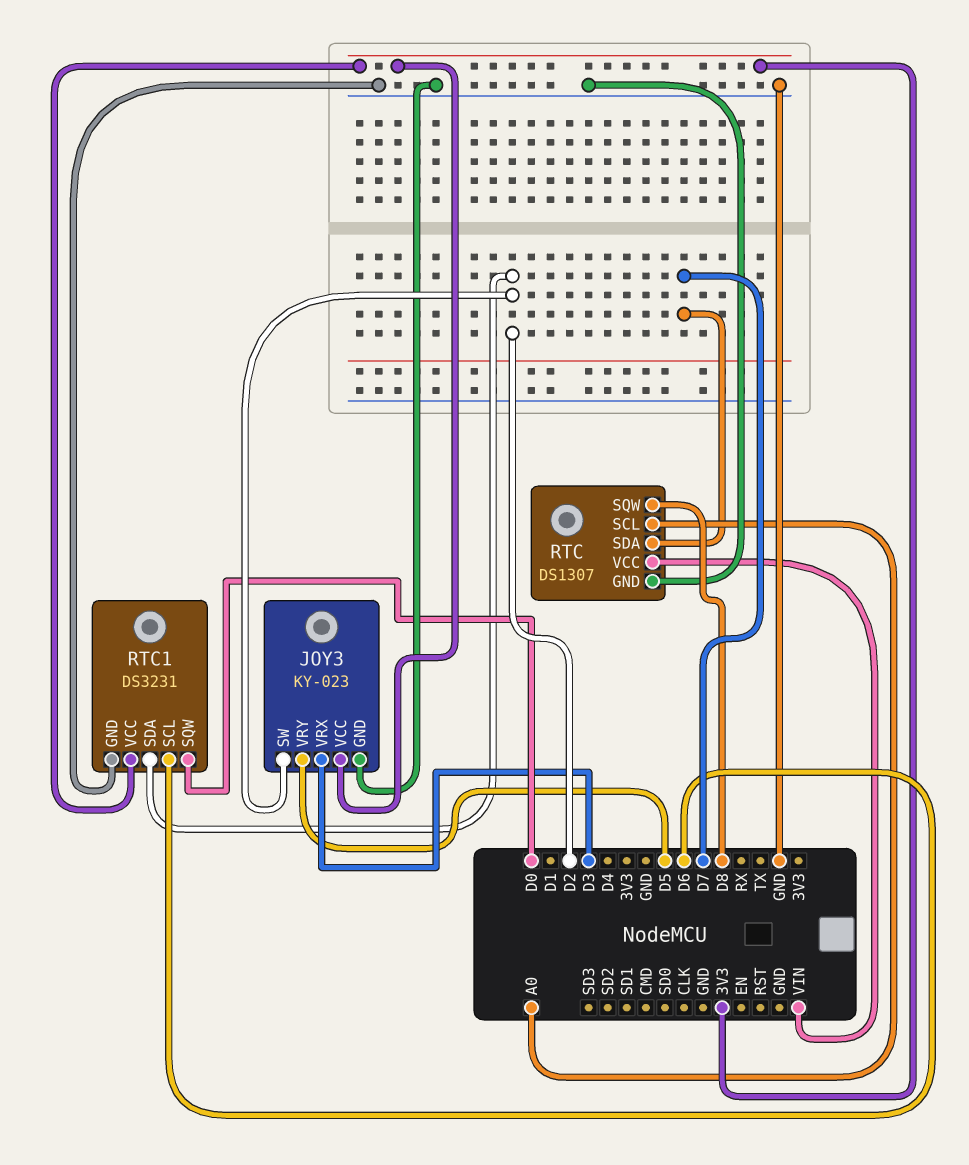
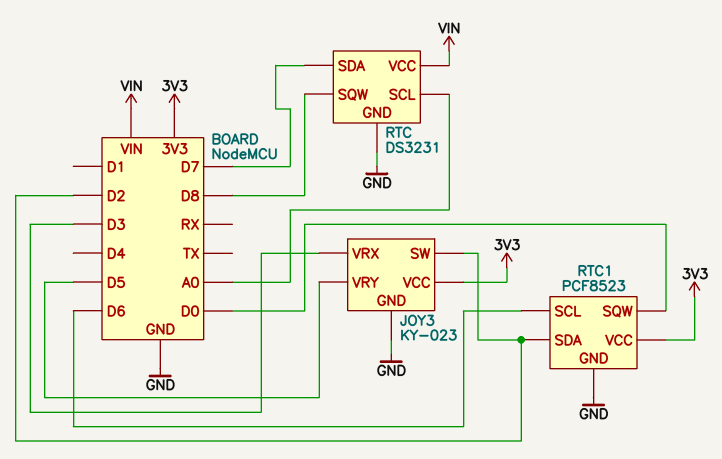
RTC: DS1307 -> DS3231
RTC1: DS3231 -> PCF8523

